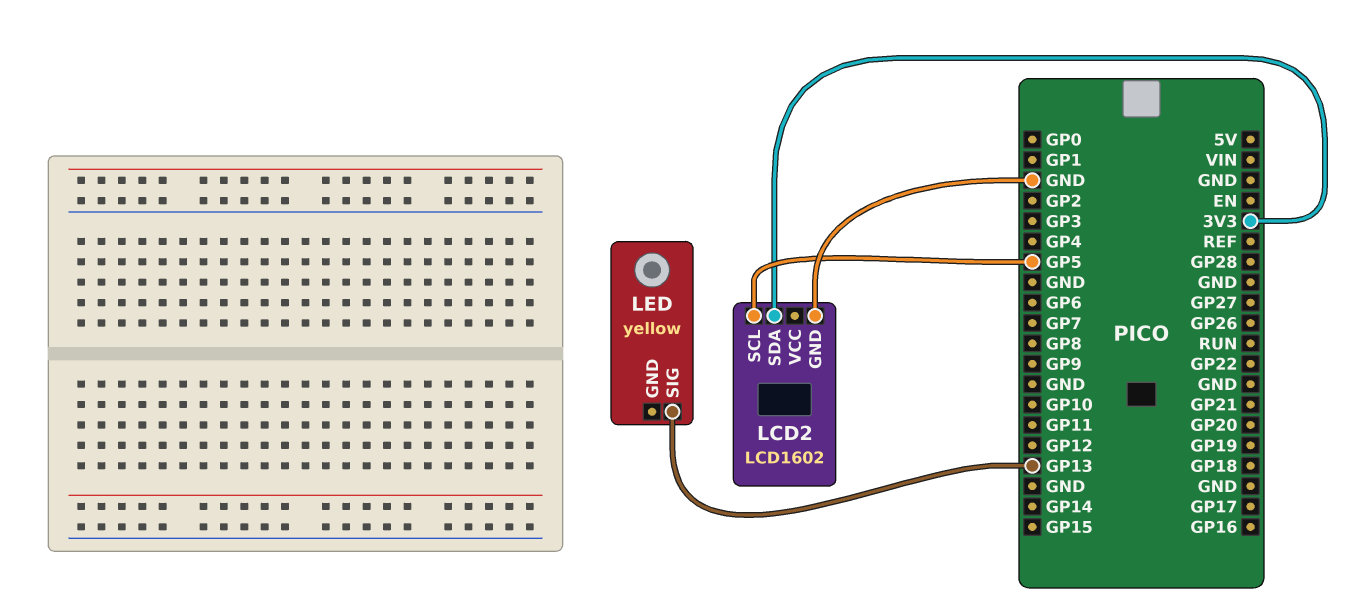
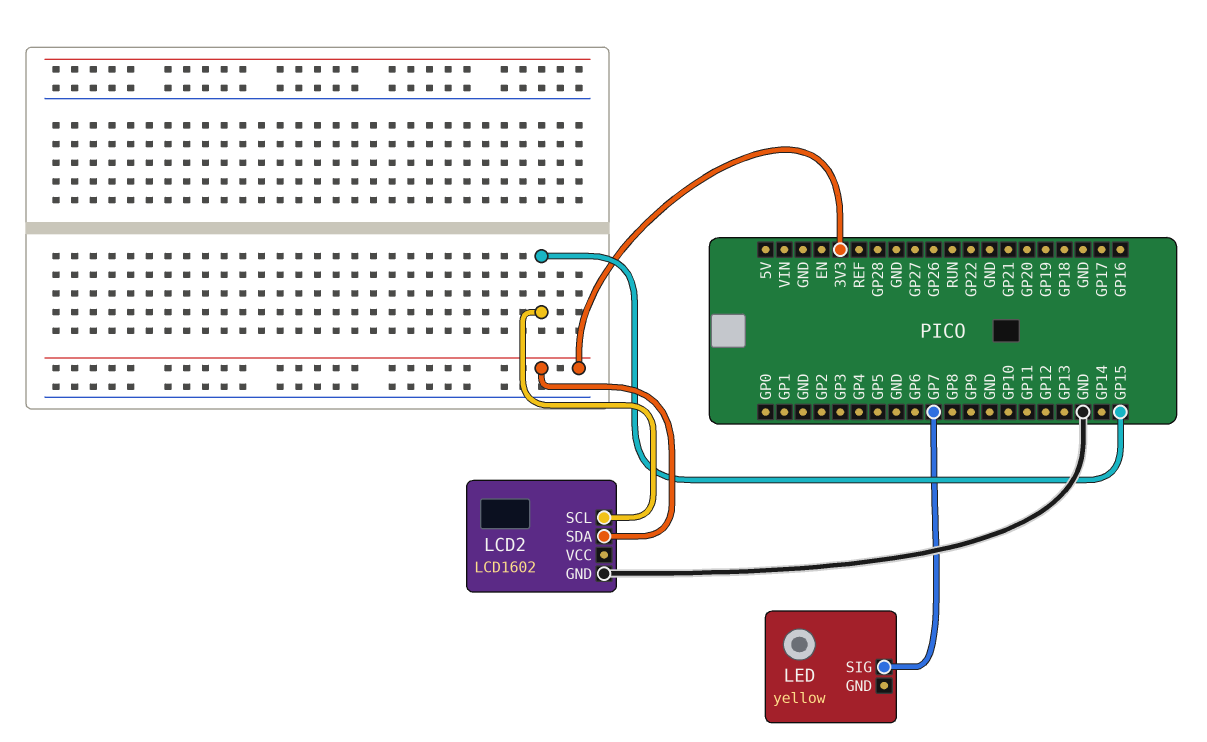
LCD2 pin SCL: GP5 -> GP15
LED pin SIG: GP13 -> GP7

